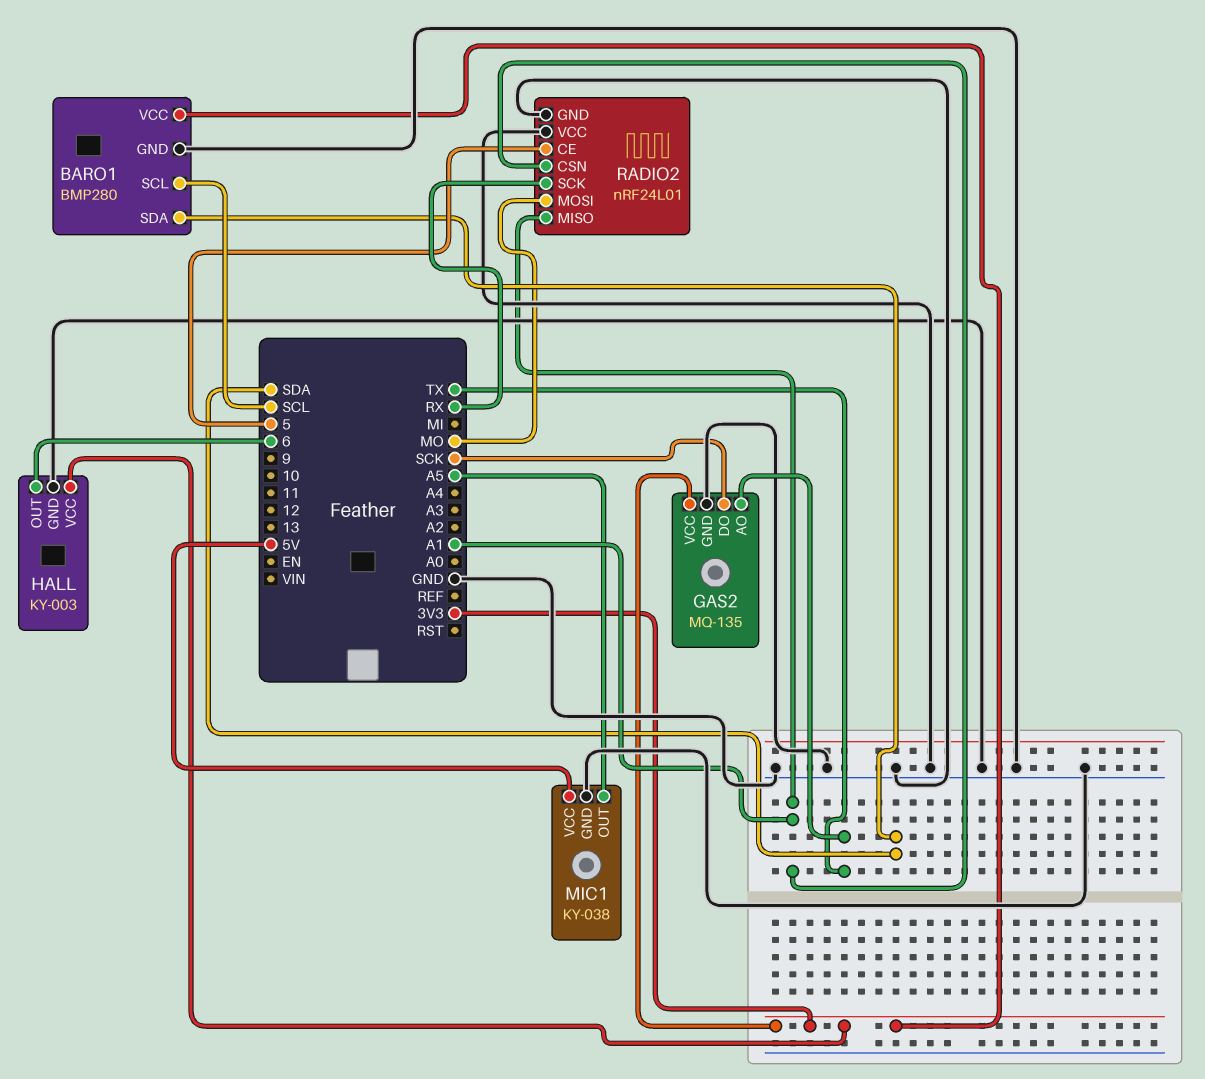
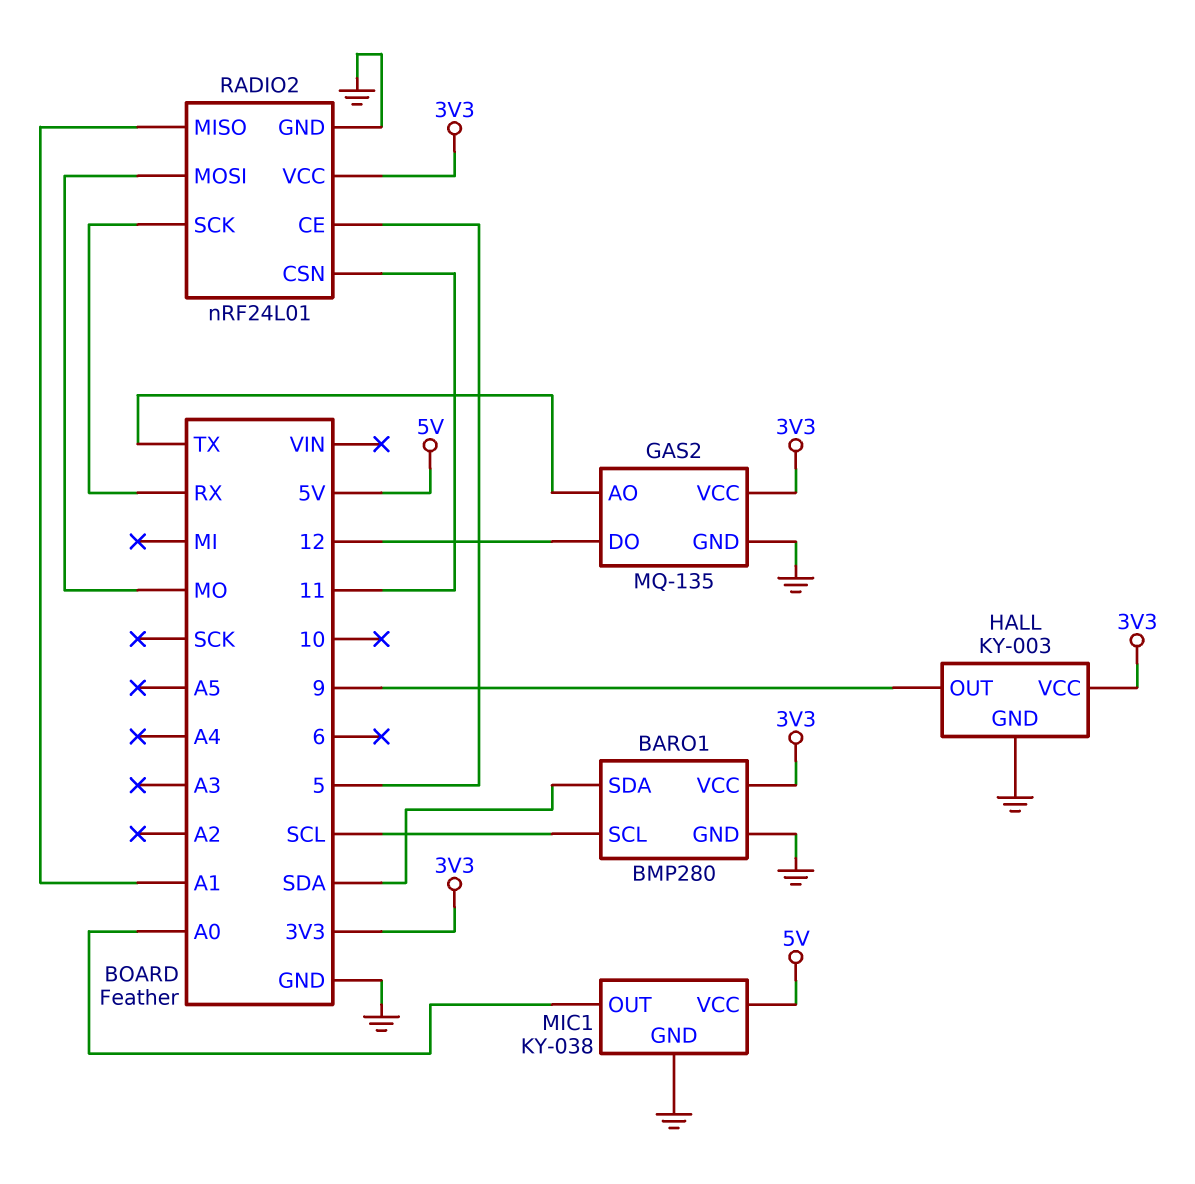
GAS2 pin DO: SCK -> 12
HALL pin OUT: 6 -> 9
MIC1 pin OUT: A5 -> A0
RADIO2 pin CSN: A1 -> 11
RADIO2 pin VCC: GND -> 3V3

